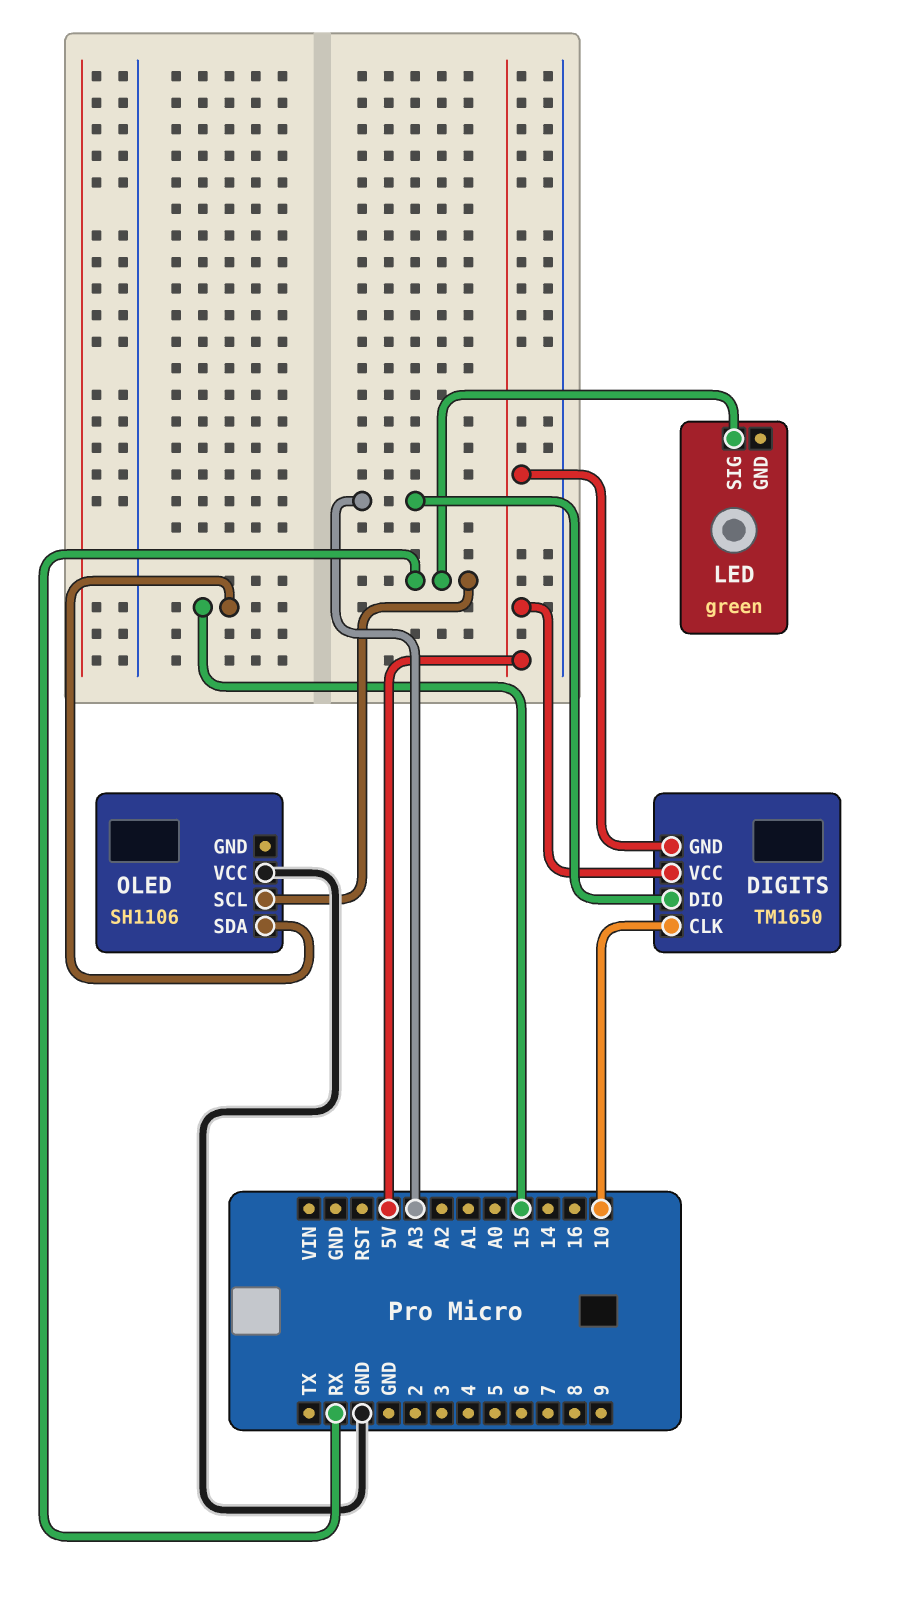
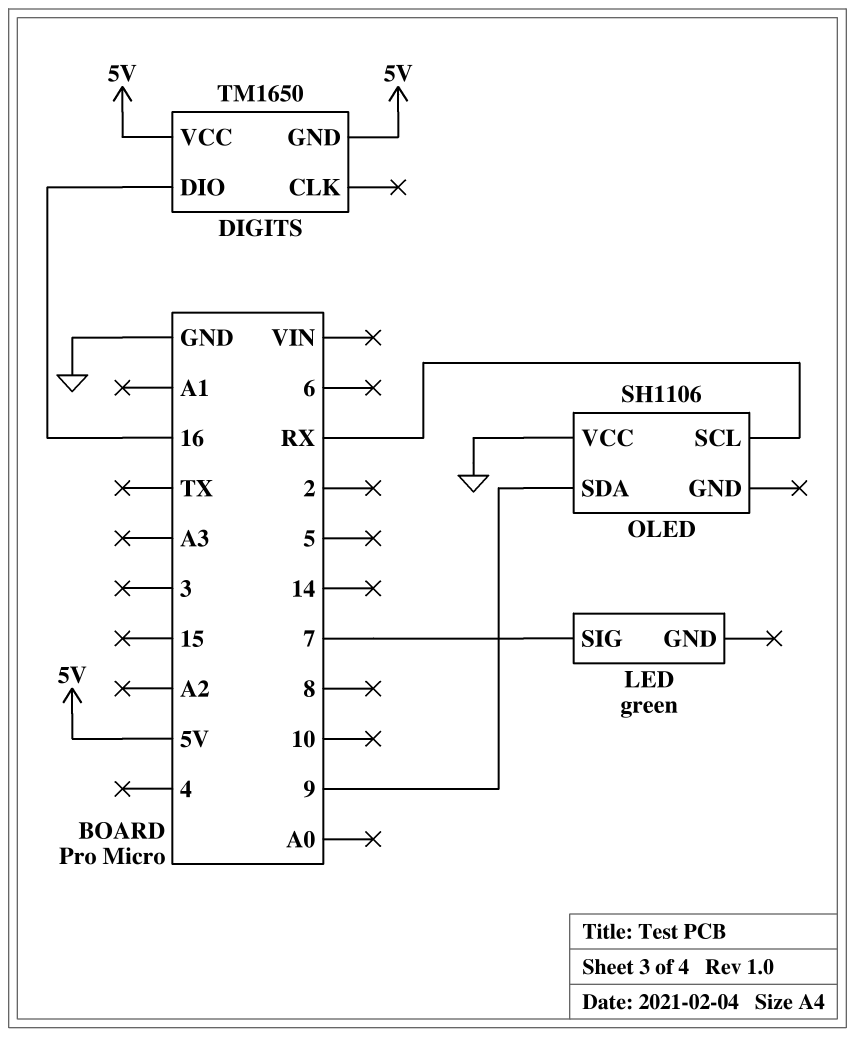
DIGITS pin CLK: 10 -> none
DIGITS pin DIO: A3 -> 16
LED pin SIG: RX -> 7
OLED pin SDA: 15 -> 9

